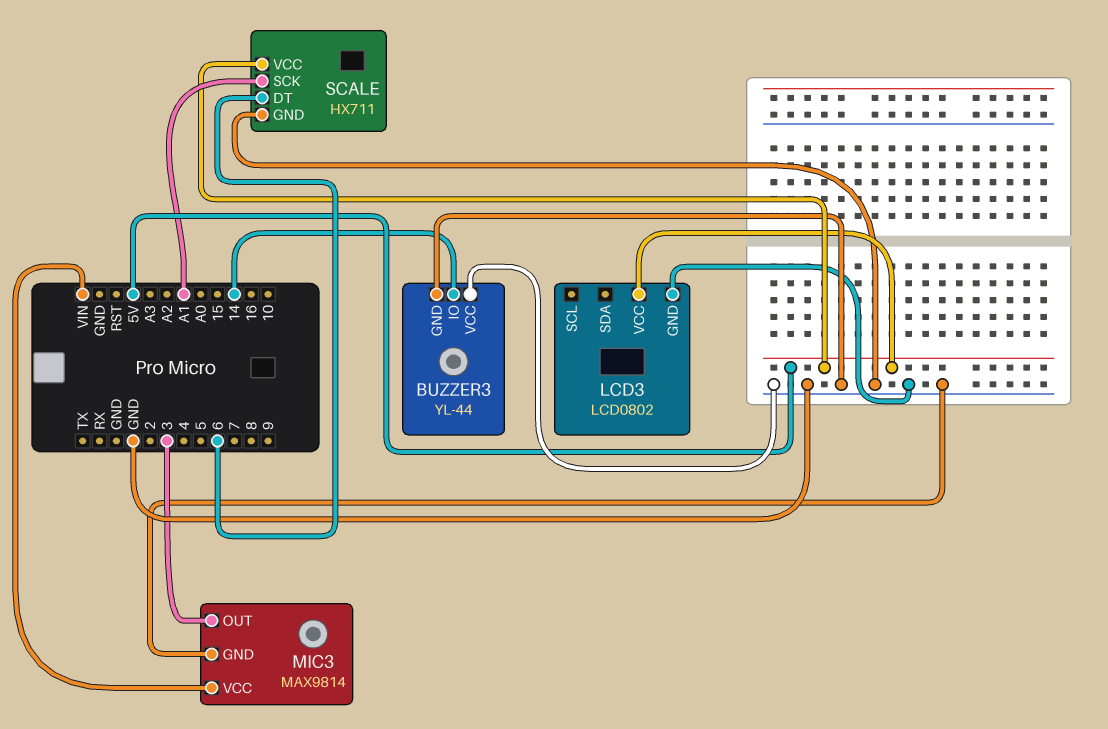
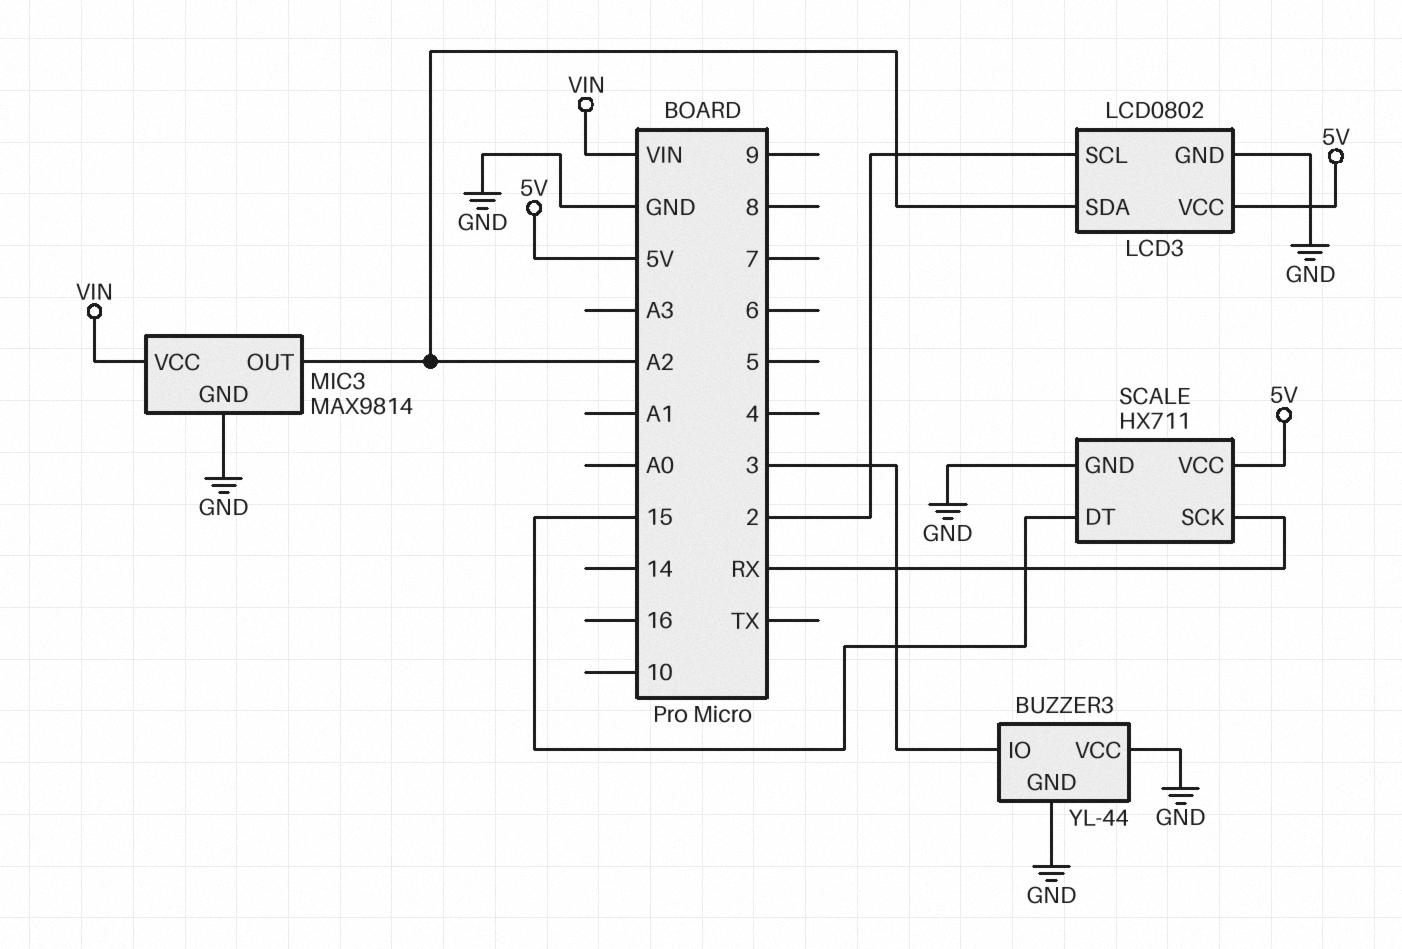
BUZZER3 pin IO: 14 -> 3
LCD3 pin SCL: none -> 2
LCD3 pin SDA: none -> A2
MIC3 pin OUT: 3 -> A2
SCALE pin DT: 6 -> 15
SCALE pin SCK: A1 -> RX

